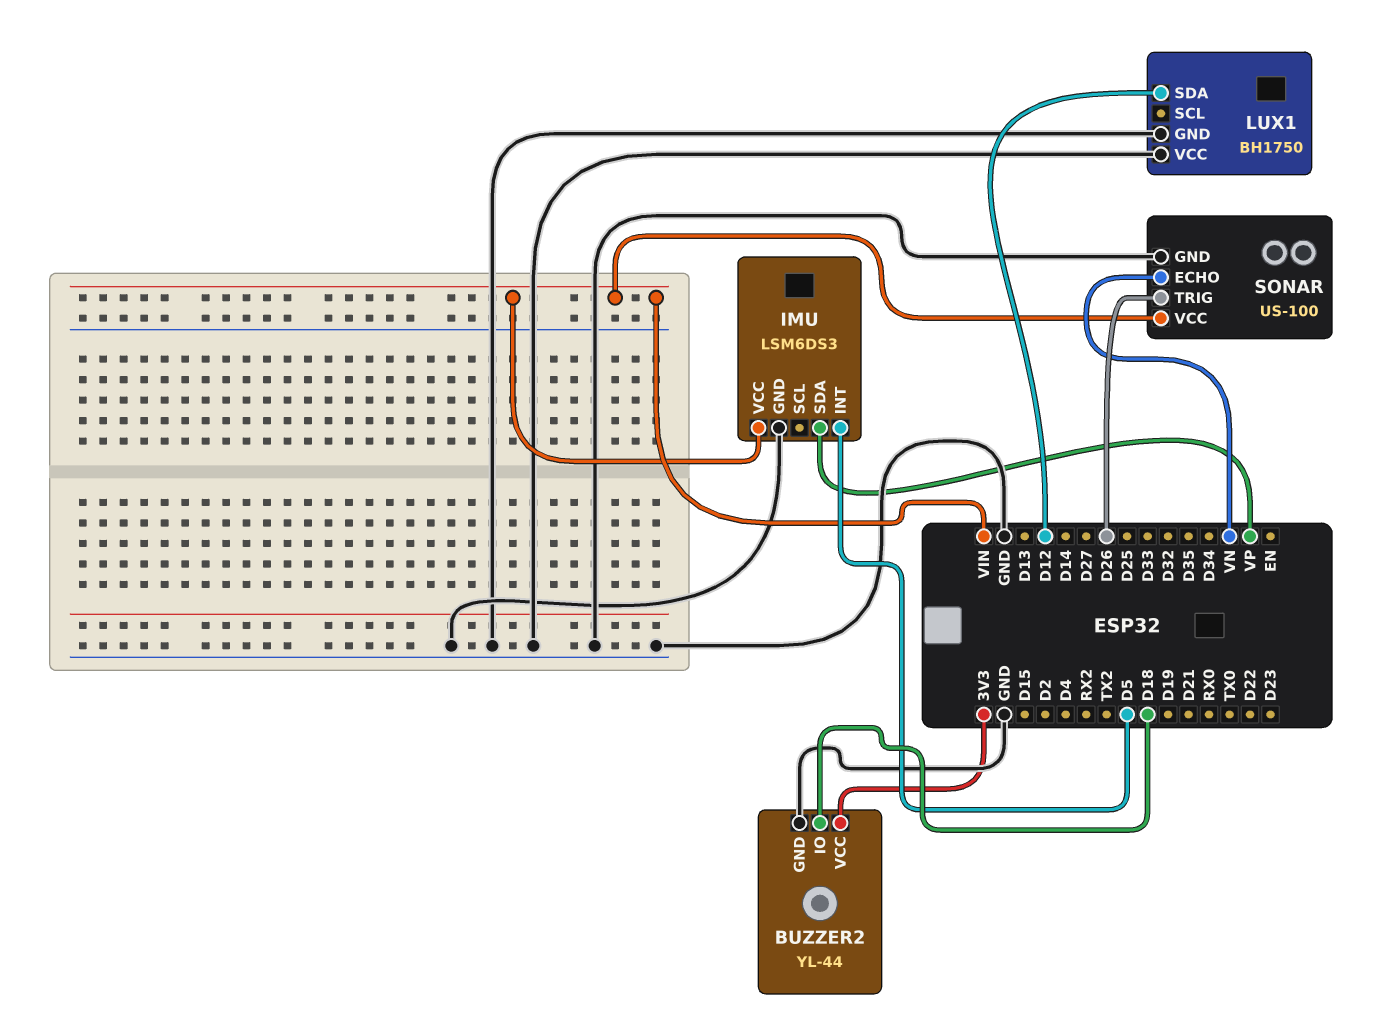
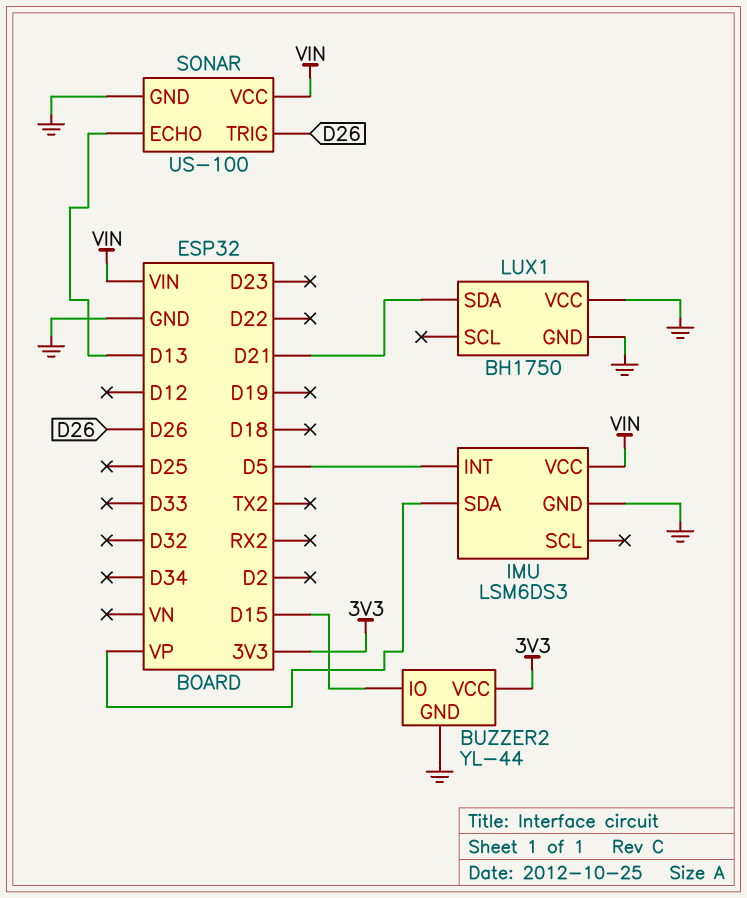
BUZZER2 pin IO: D18 -> D15
LUX1 pin SDA: D12 -> D21
SONAR pin ECHO: VN -> D13

